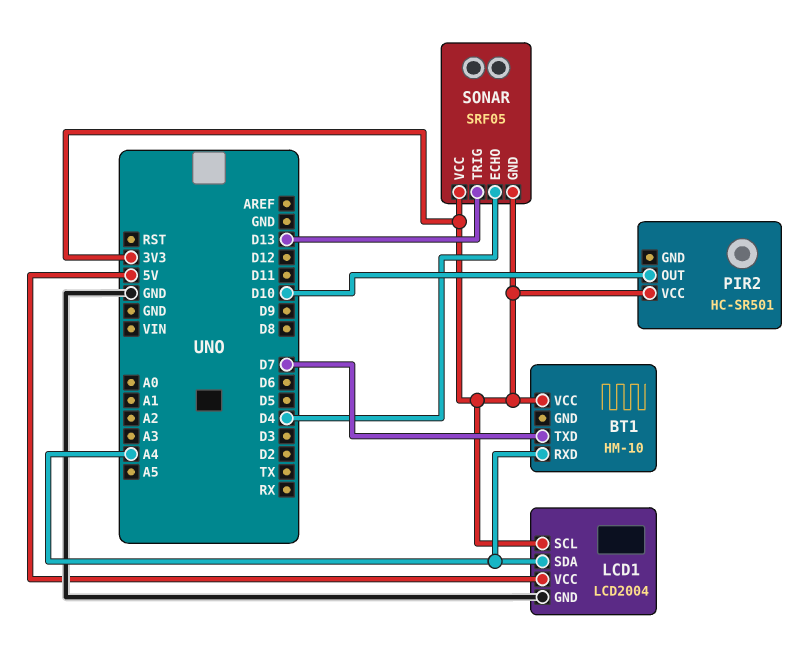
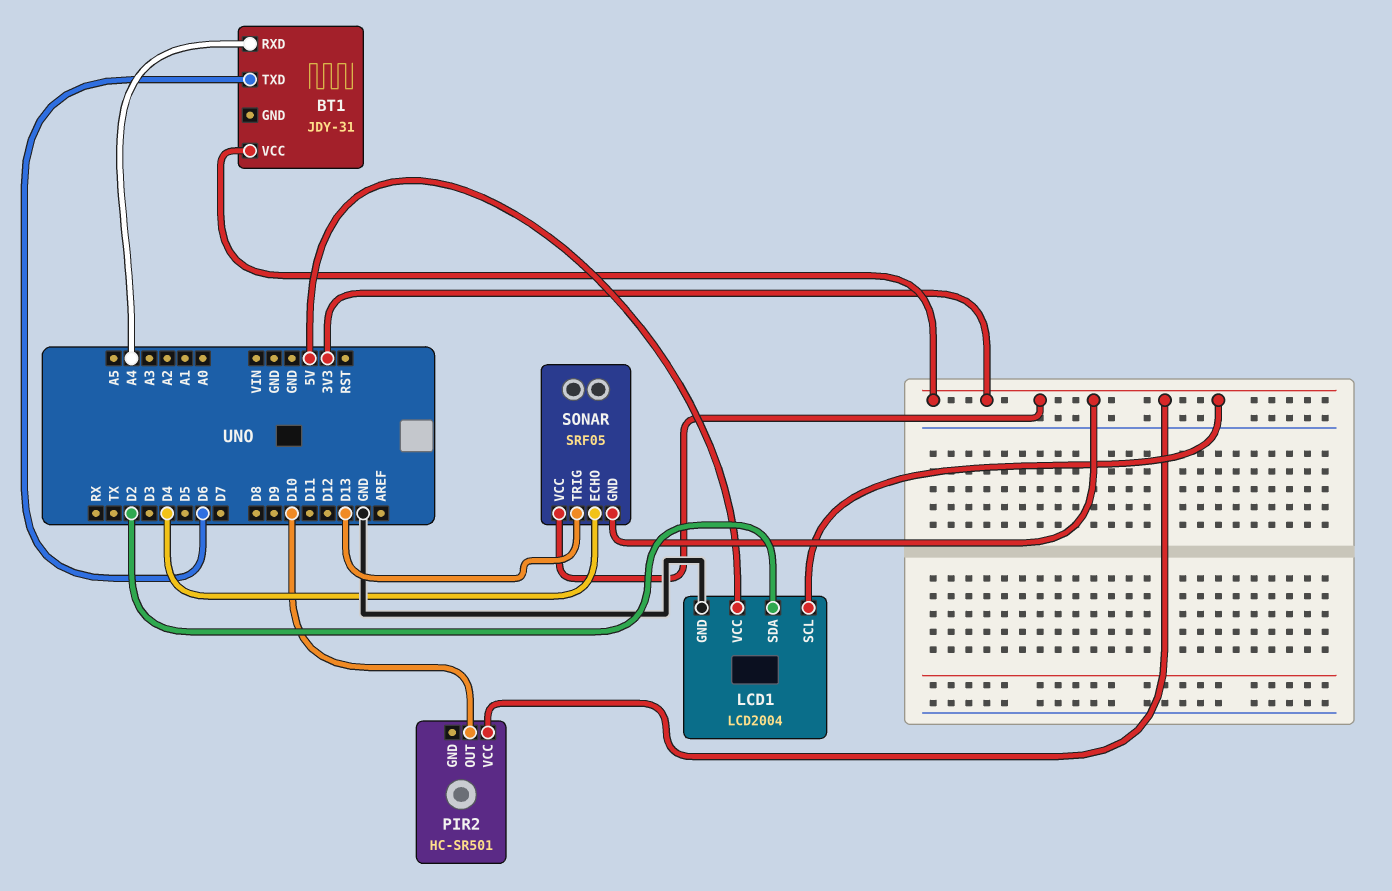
BT1: HM-10 -> JDY-31
BT1 pin TXD: D7 -> D6
LCD1 pin SDA: A4 -> D2

